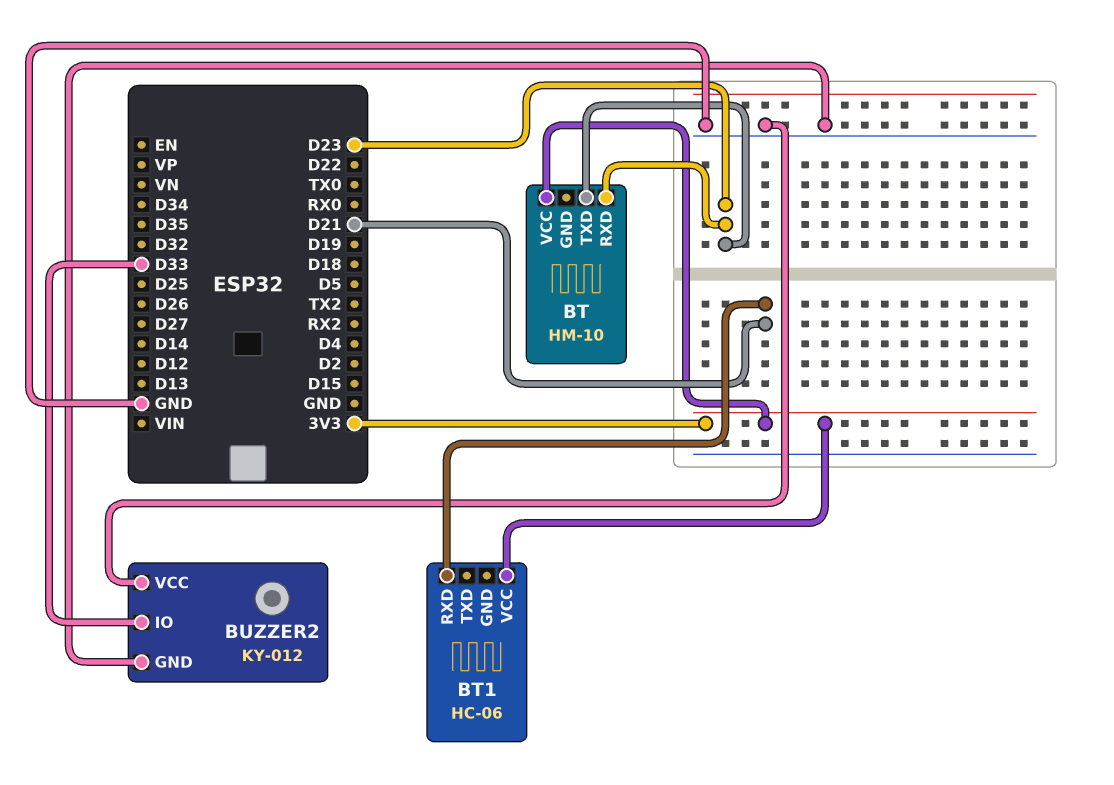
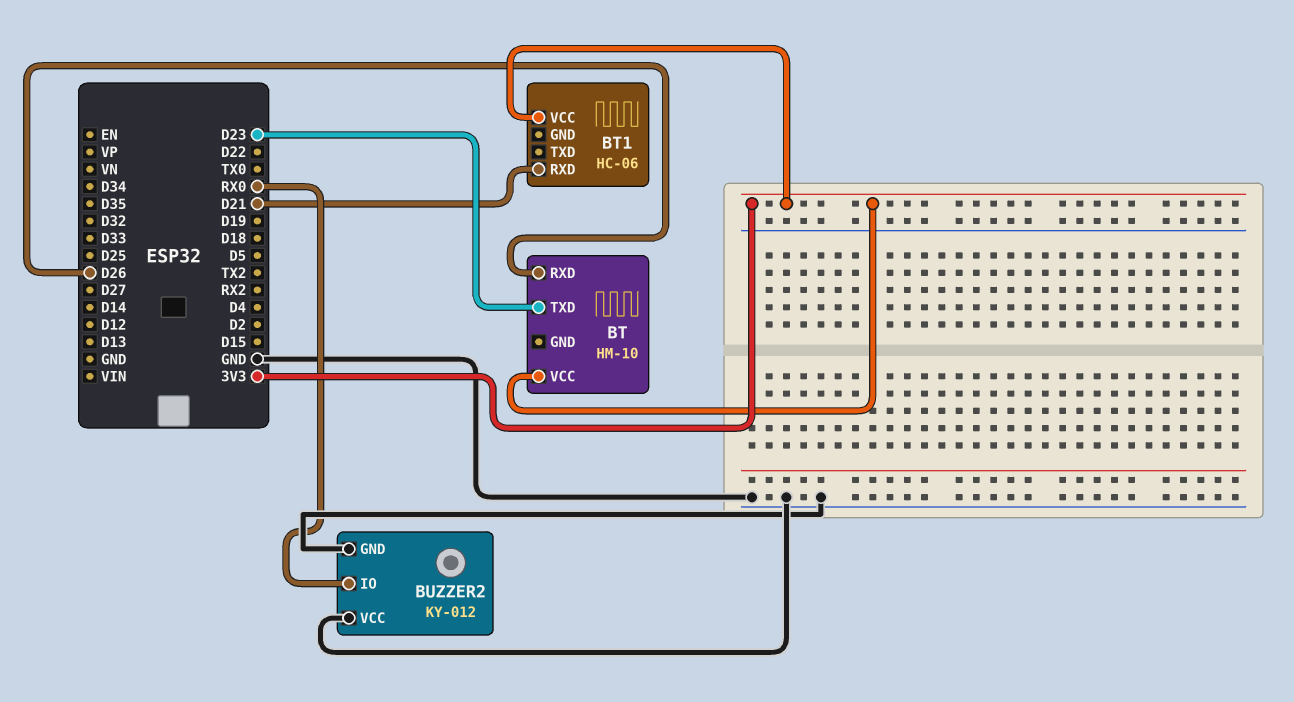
BT pin RXD: D23 -> D26
BUZZER2 pin IO: D33 -> RX0

